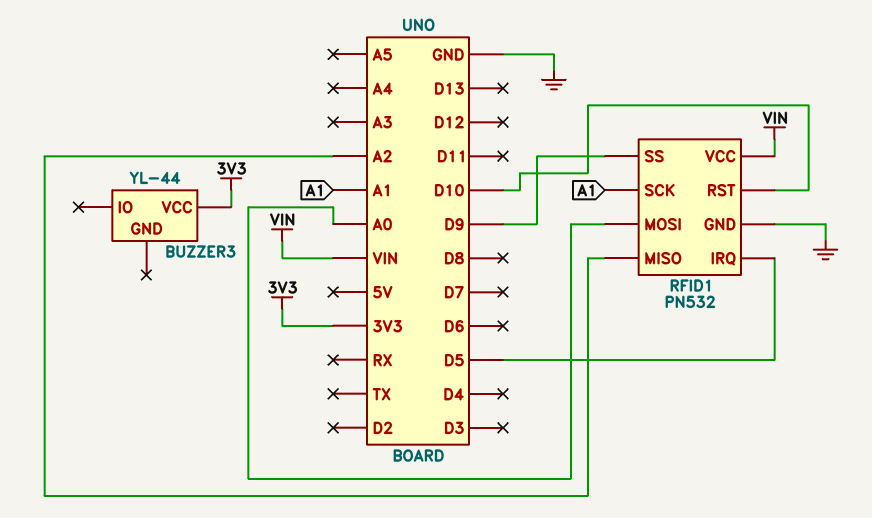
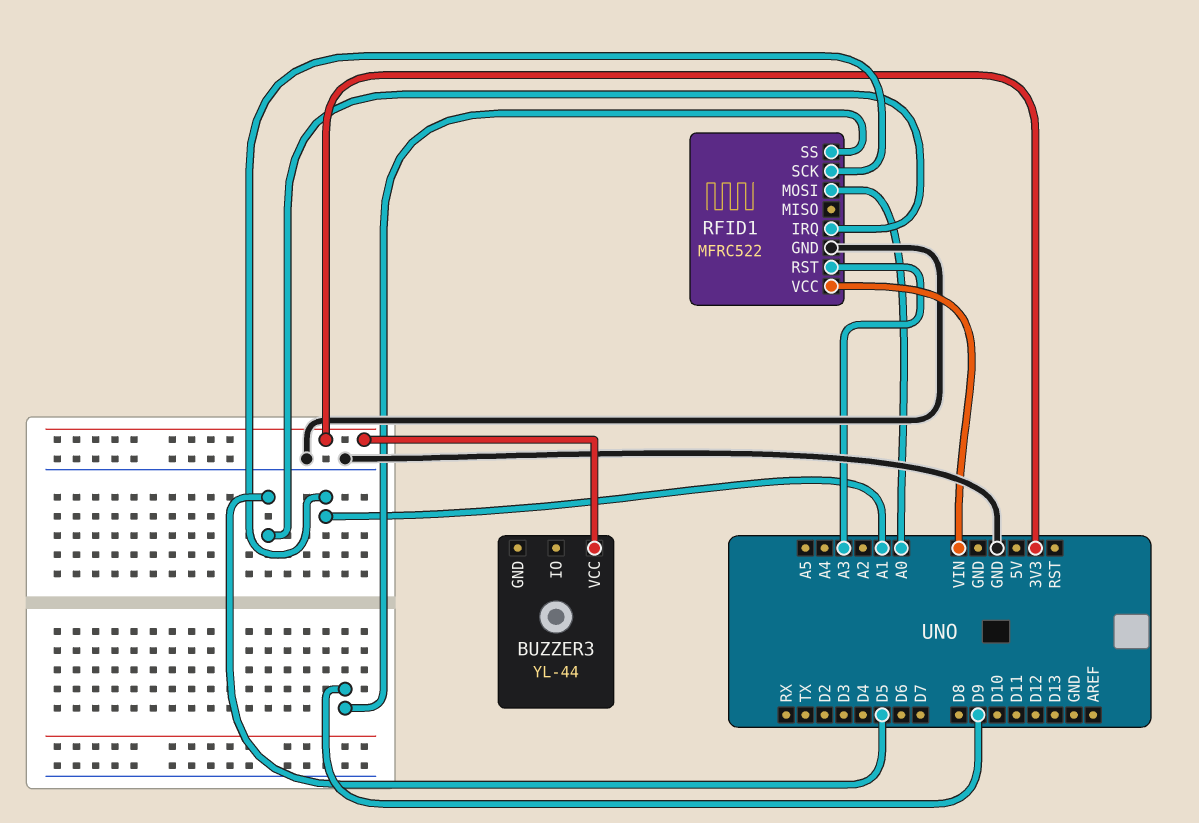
RFID1: PN532 -> MFRC522
RFID1 pin MISO: A2 -> none
RFID1 pin RST: D10 -> A3

